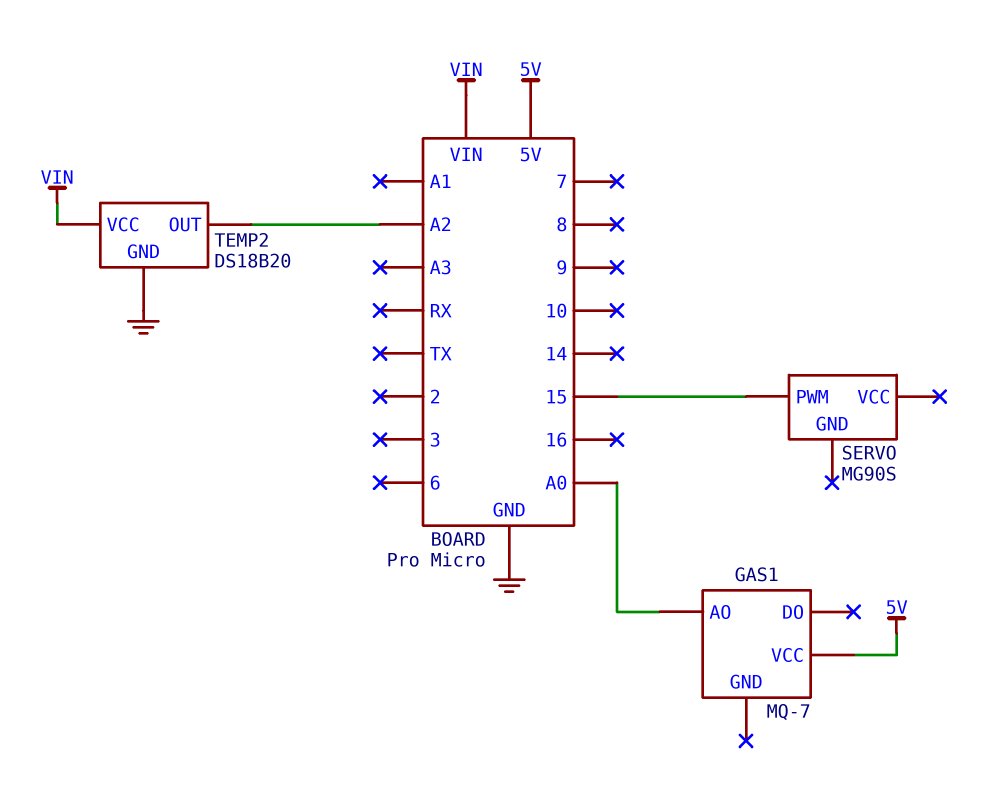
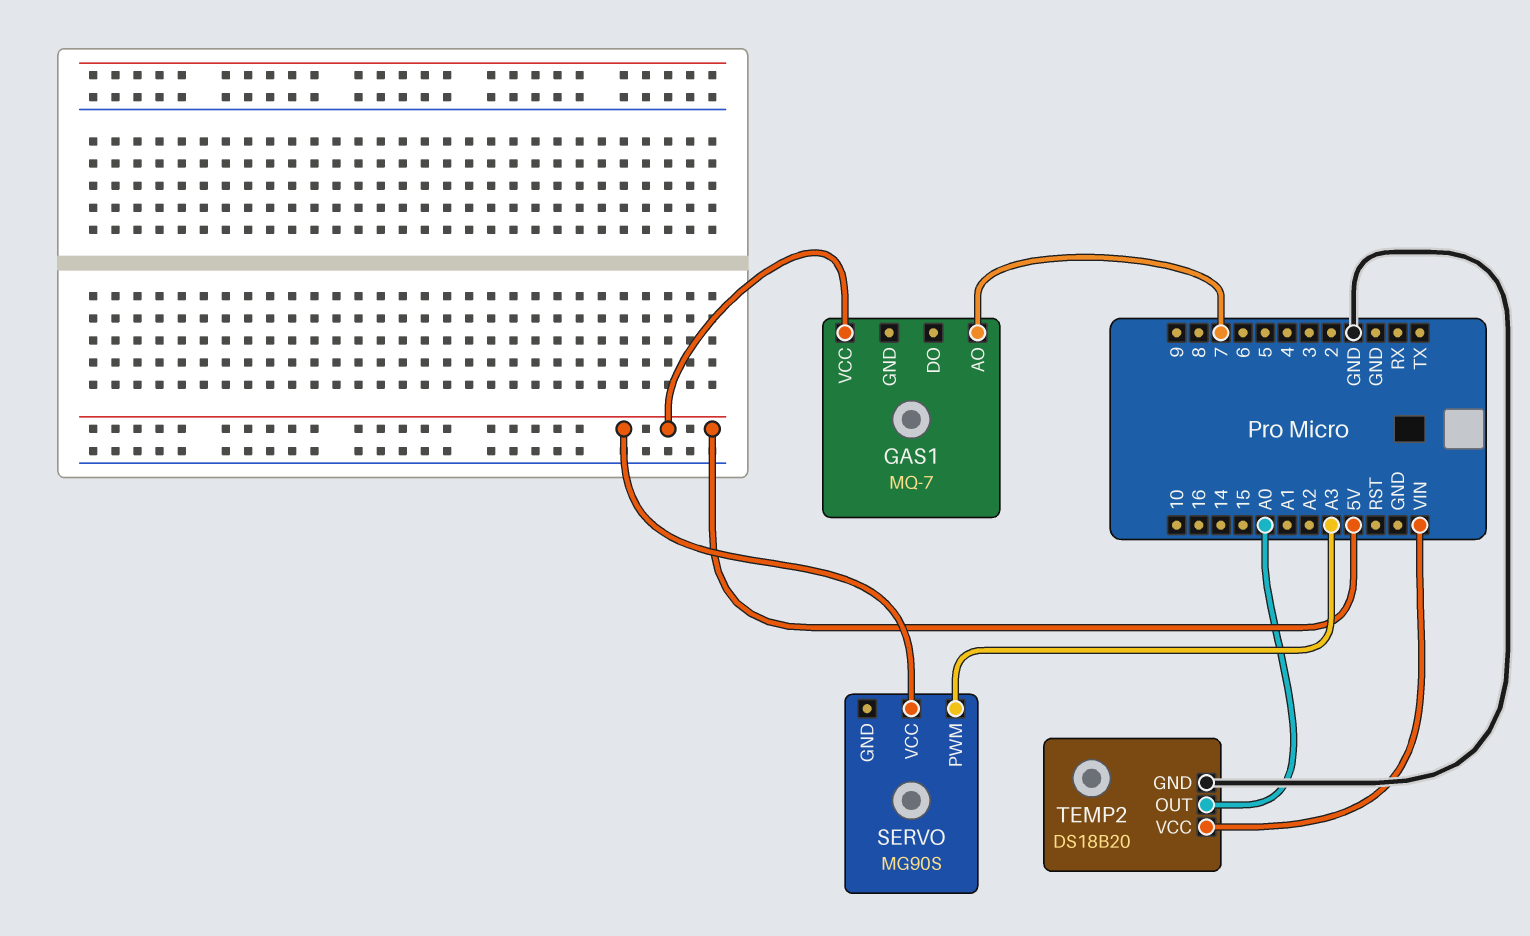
GAS1 pin AO: A0 -> 7
SERVO pin PWM: 15 -> A3
SERVO pin VCC: none -> 5V
TEMP2 pin OUT: A2 -> A0

